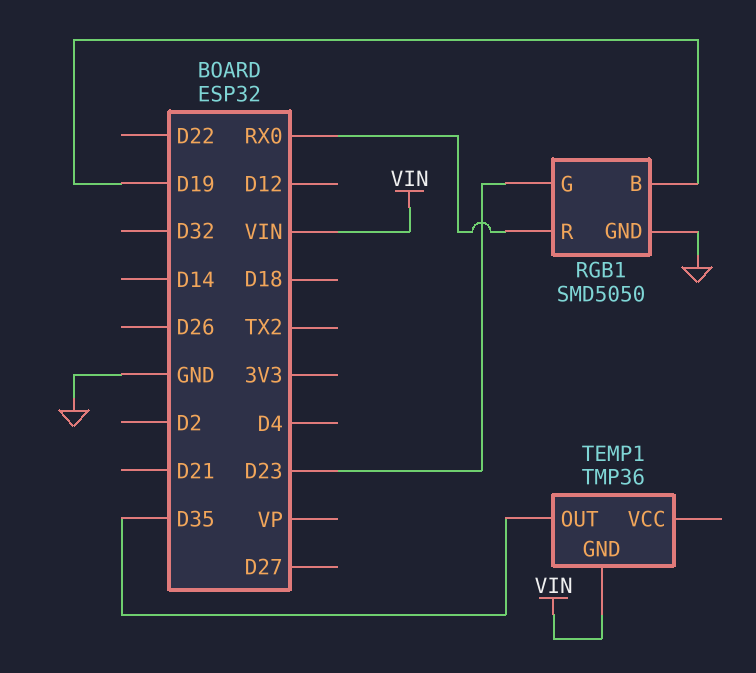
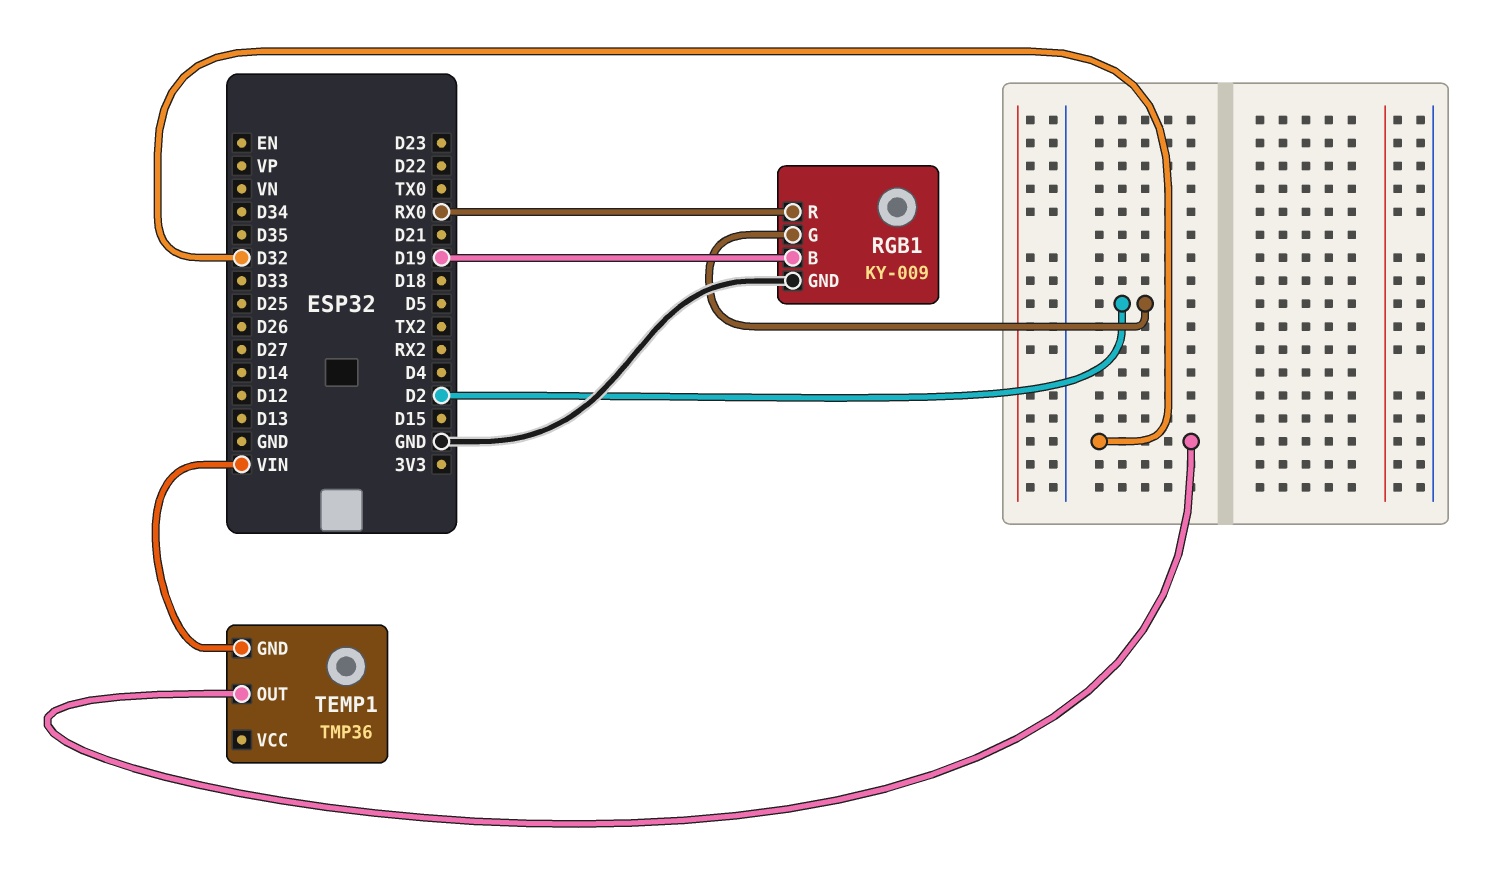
RGB1: SMD5050 -> KY-009
RGB1 pin G: D23 -> D2
TEMP1 pin OUT: D35 -> D32

